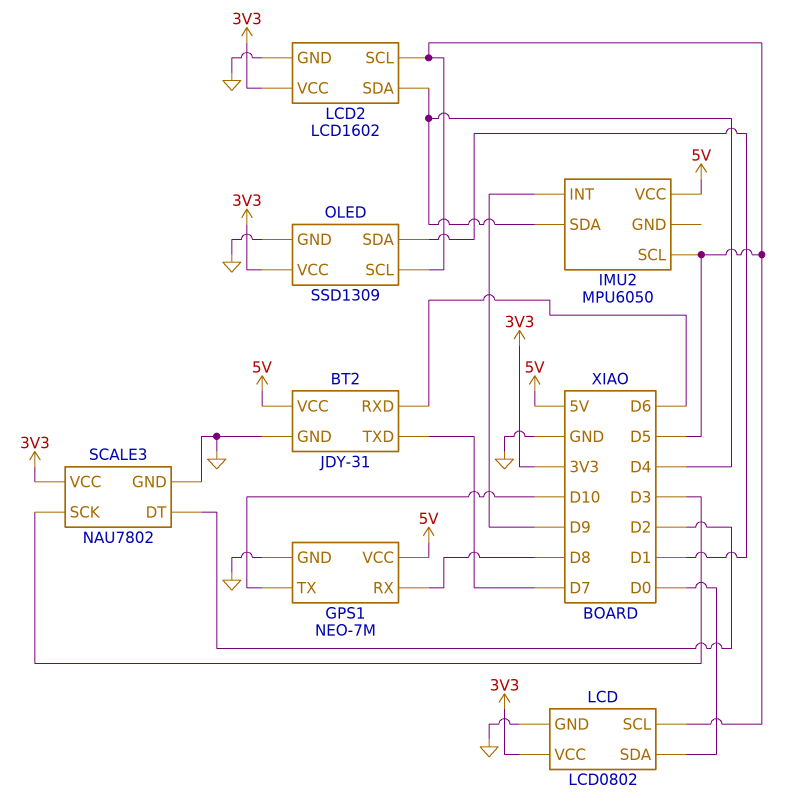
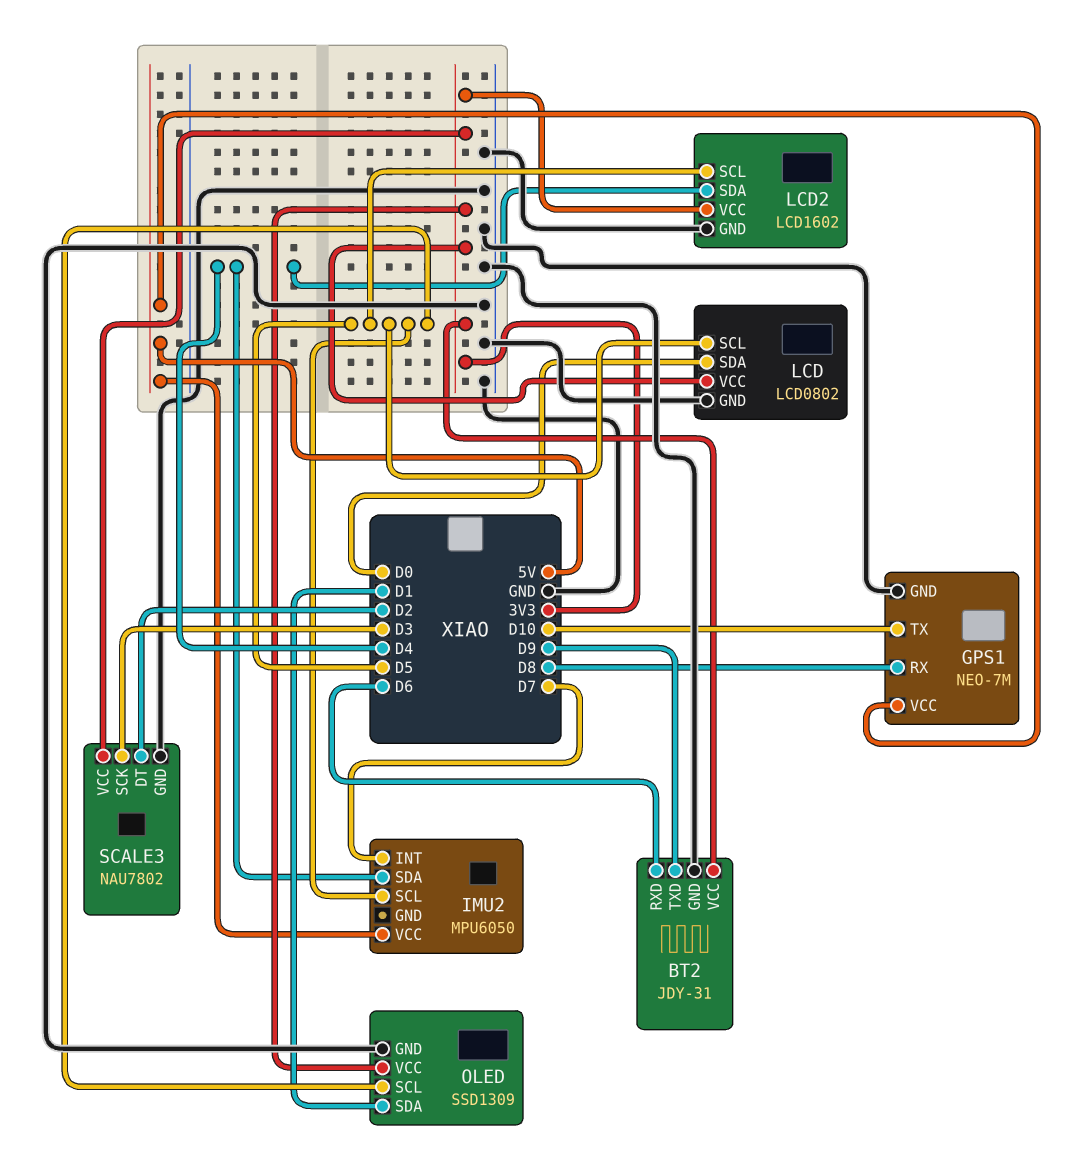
BT2 pin TXD: D7 -> D9
BT2 pin VCC: 5V -> 3V3
IMU2 pin INT: D9 -> D7

